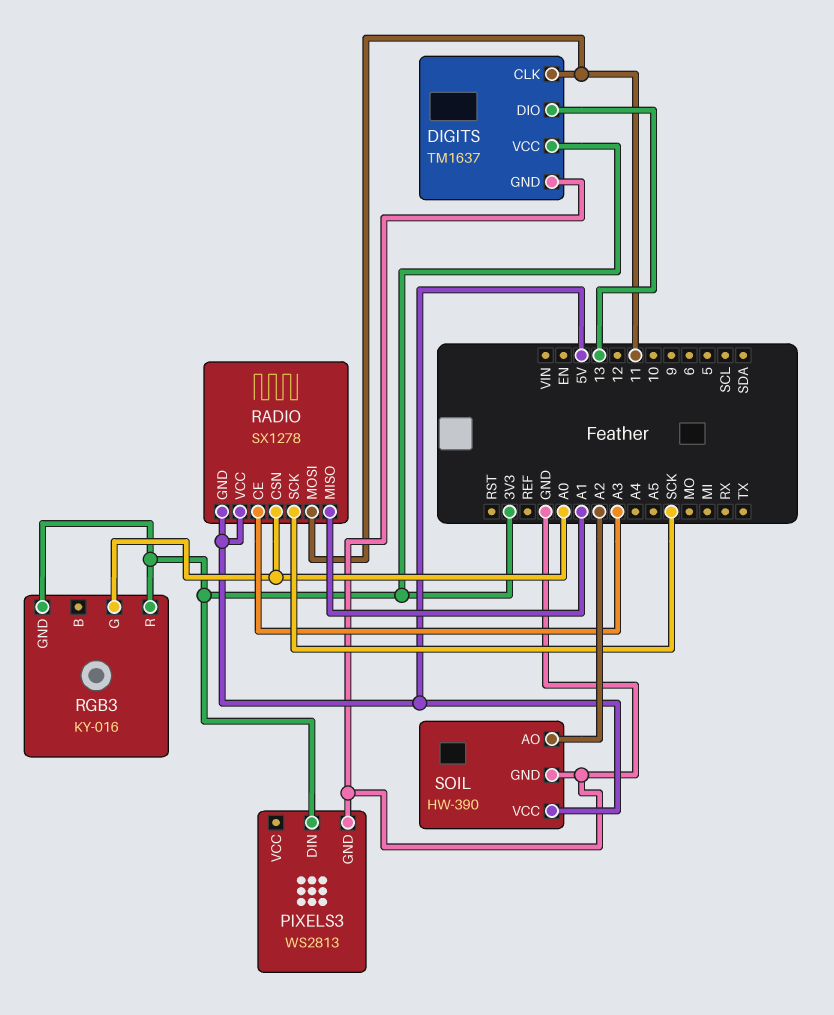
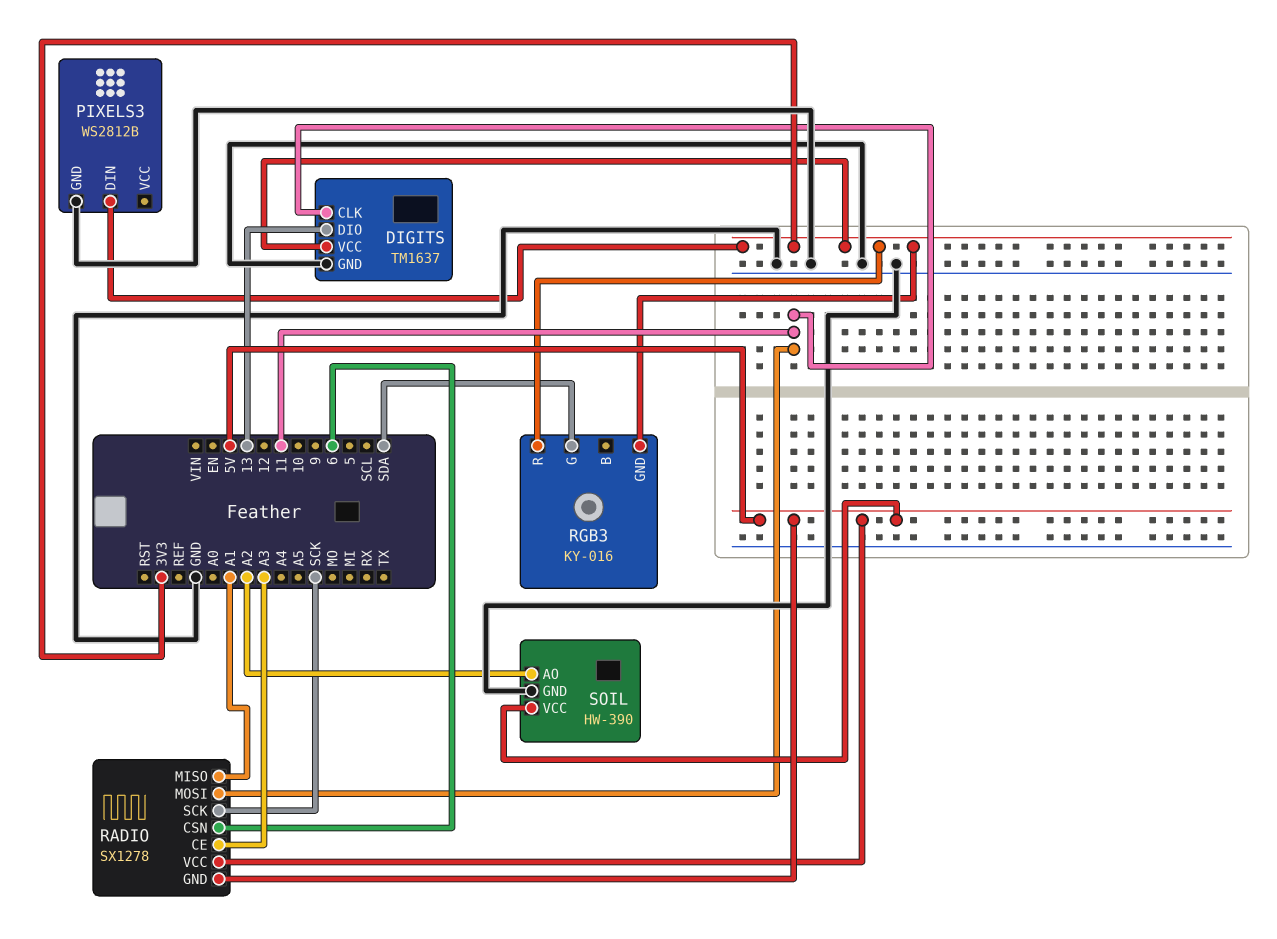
PIXELS3: WS2813 -> WS2812B
RADIO pin CSN: A0 -> 6
RGB3 pin G: A0 -> SDA

